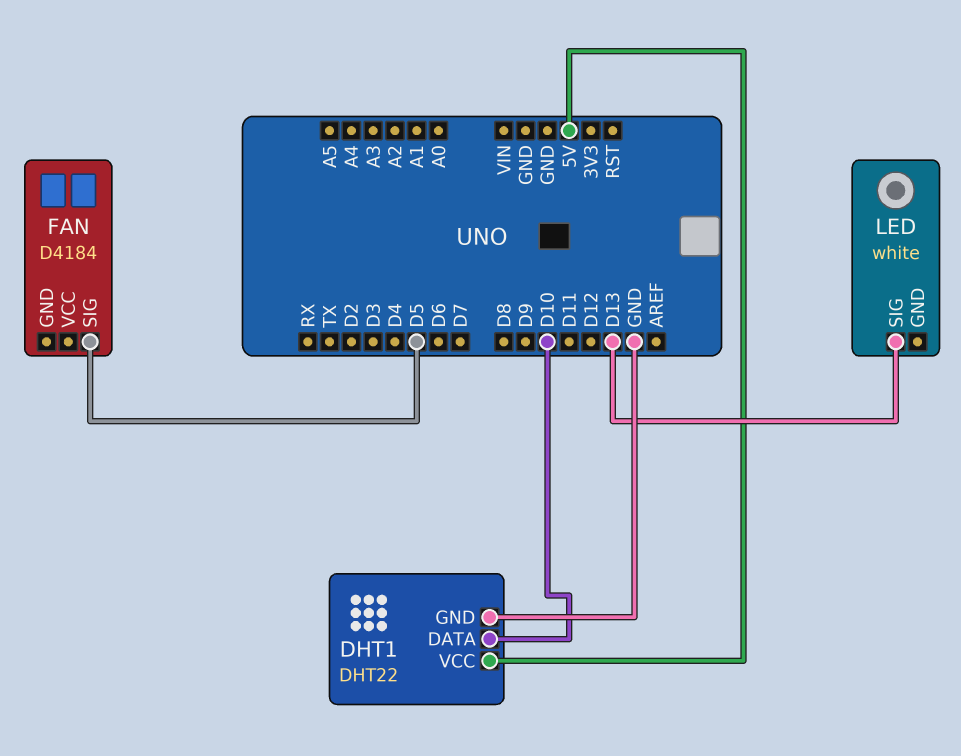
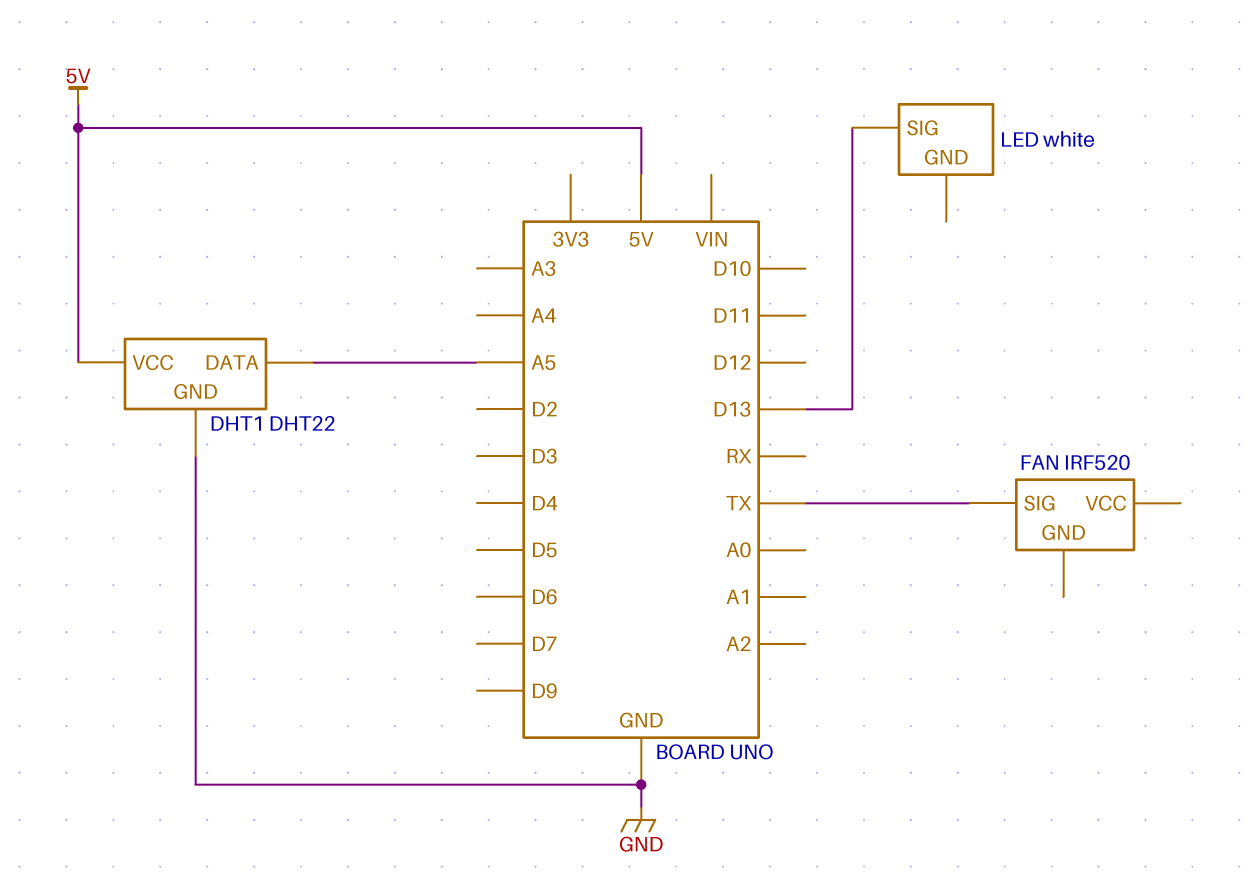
DHT1 pin DATA: D10 -> A5
FAN: D4184 -> IRF520
FAN pin SIG: D5 -> TX

